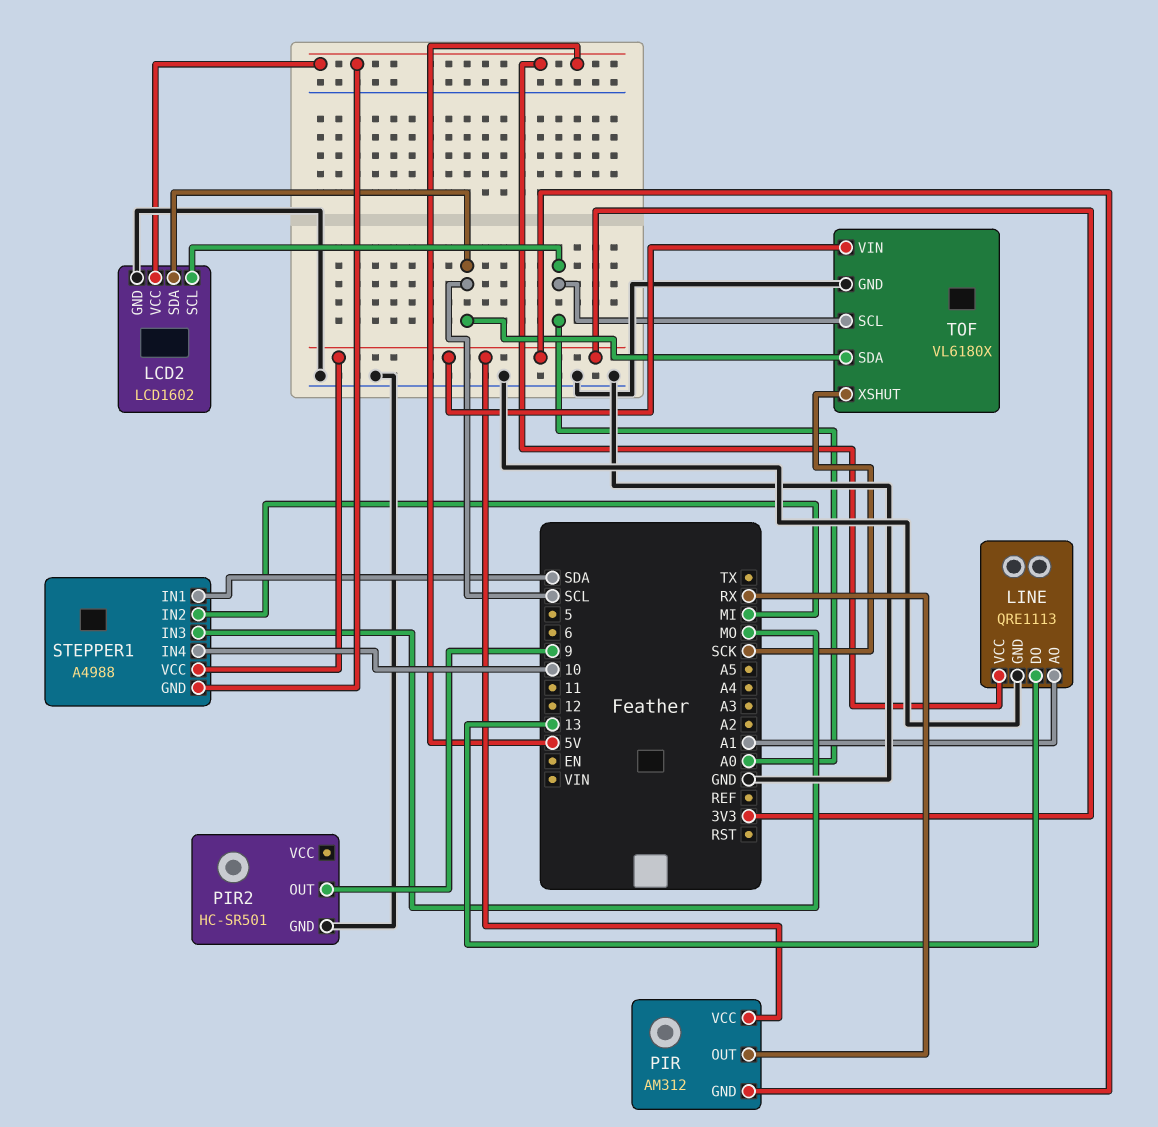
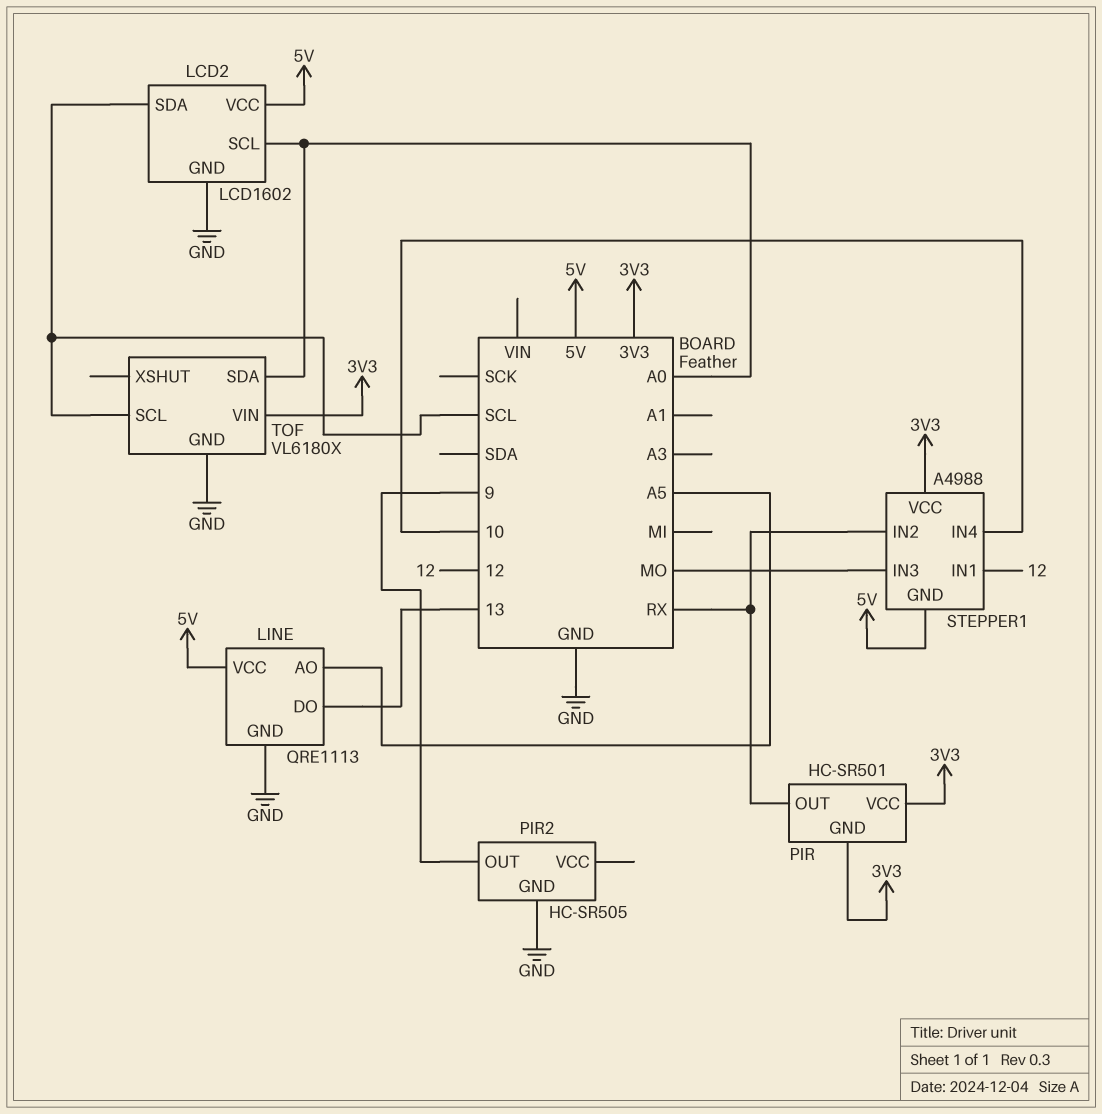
LINE pin AO: A1 -> A5
PIR: AM312 -> HC-SR501
PIR2: HC-SR501 -> HC-SR505
STEPPER1 pin IN1: SDA -> 12
STEPPER1 pin IN2: MI -> RX
TOF pin SCL: A0 -> SCL
TOF pin SDA: SCL -> A0
TOF pin XSHUT: SCK -> none

